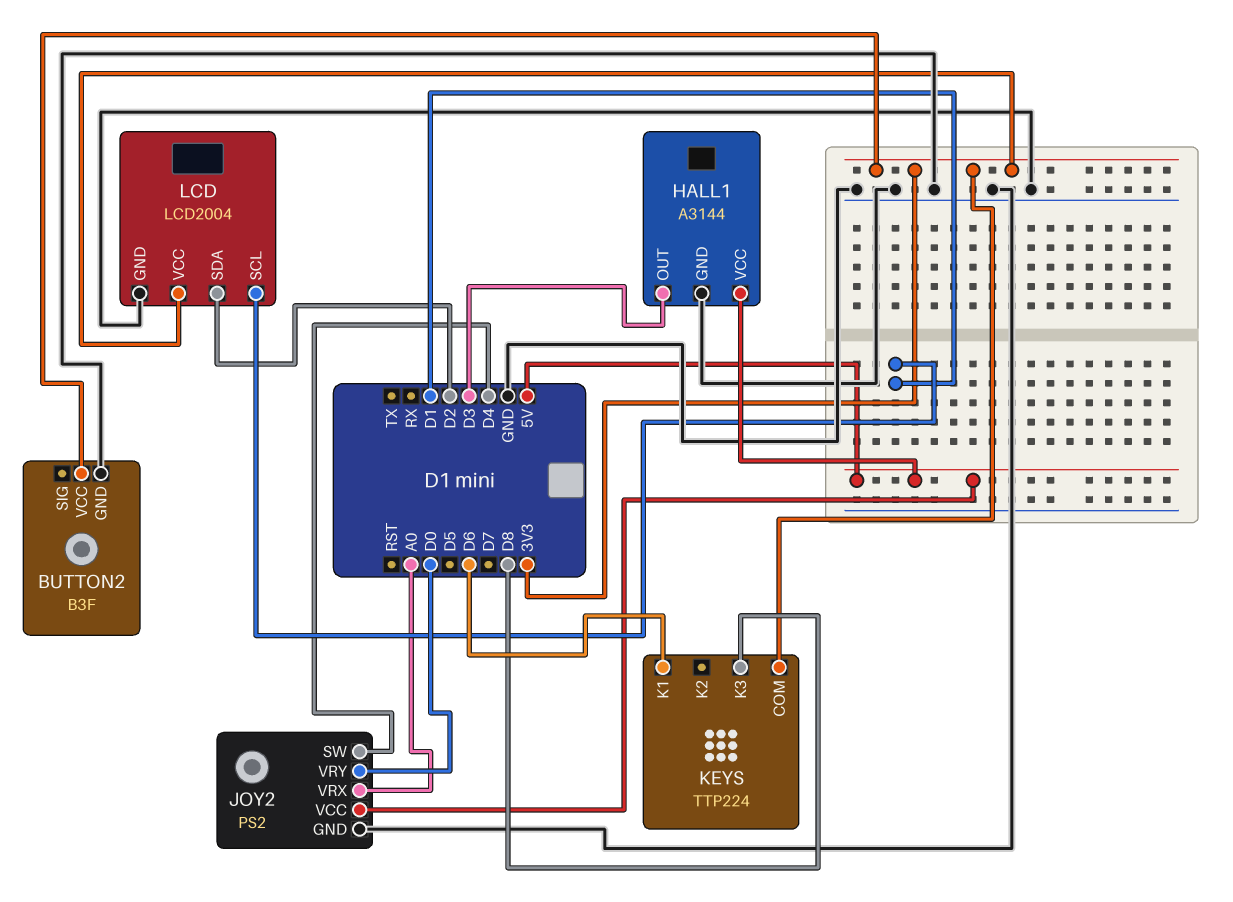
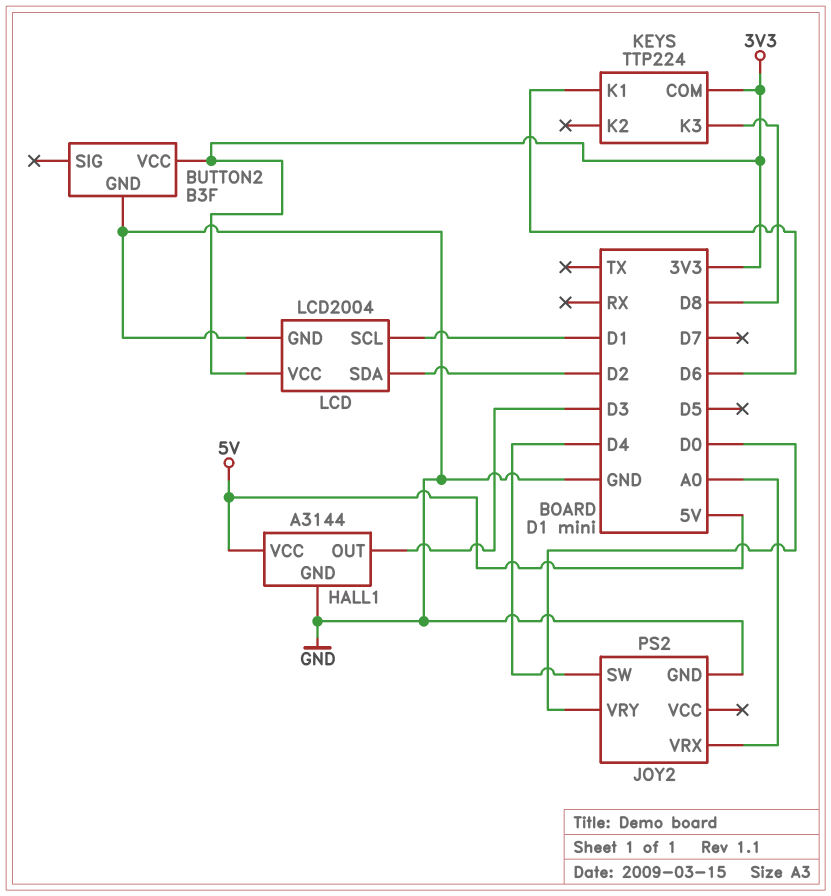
JOY2 pin VCC: 5V -> none

